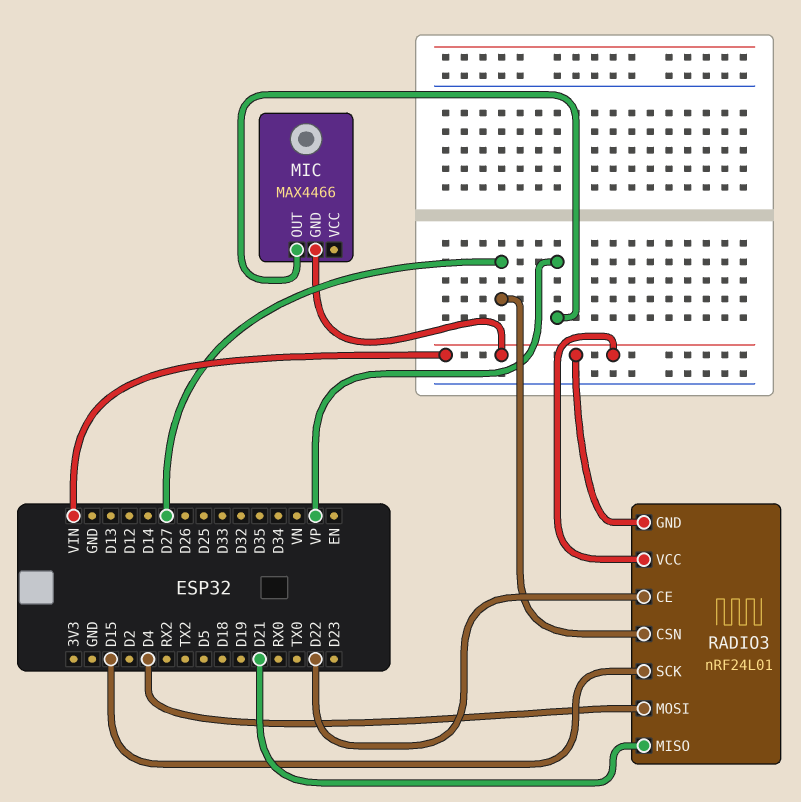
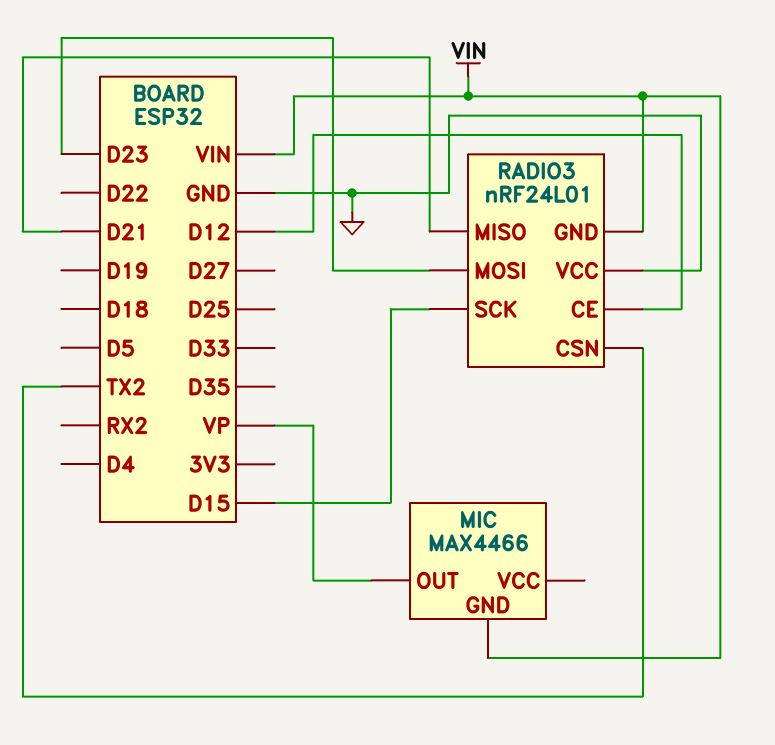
RADIO3 pin CE: D22 -> D12
RADIO3 pin CSN: D27 -> TX2
RADIO3 pin MOSI: D4 -> D23
RADIO3 pin VCC: VIN -> GND

